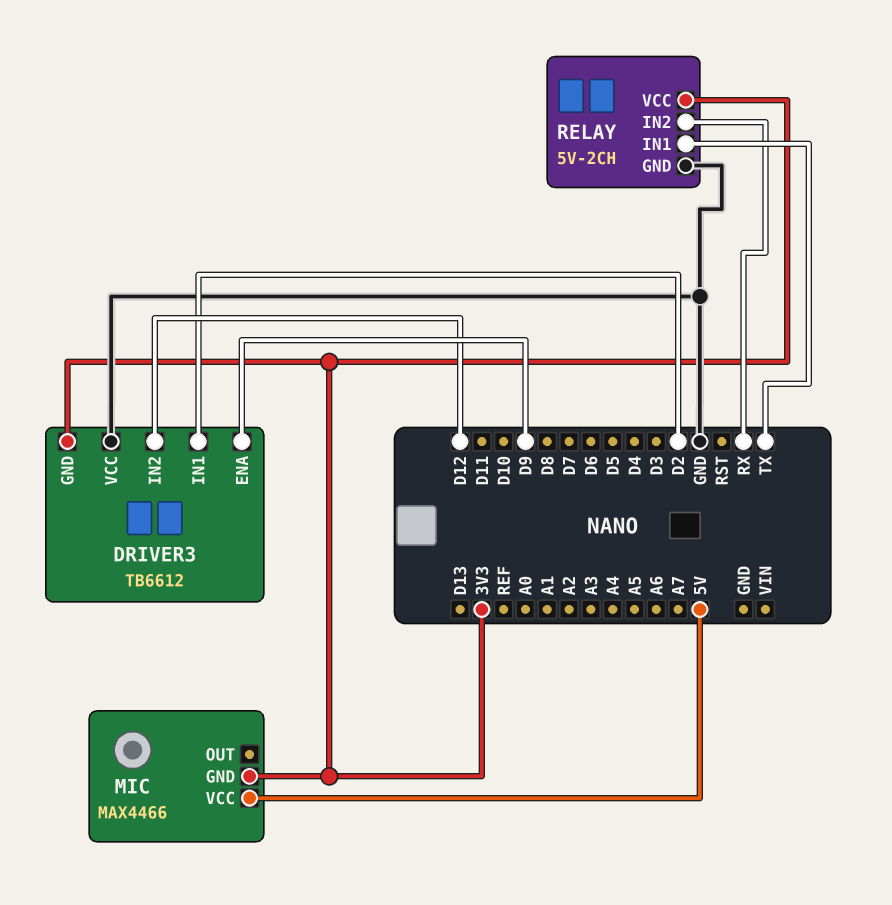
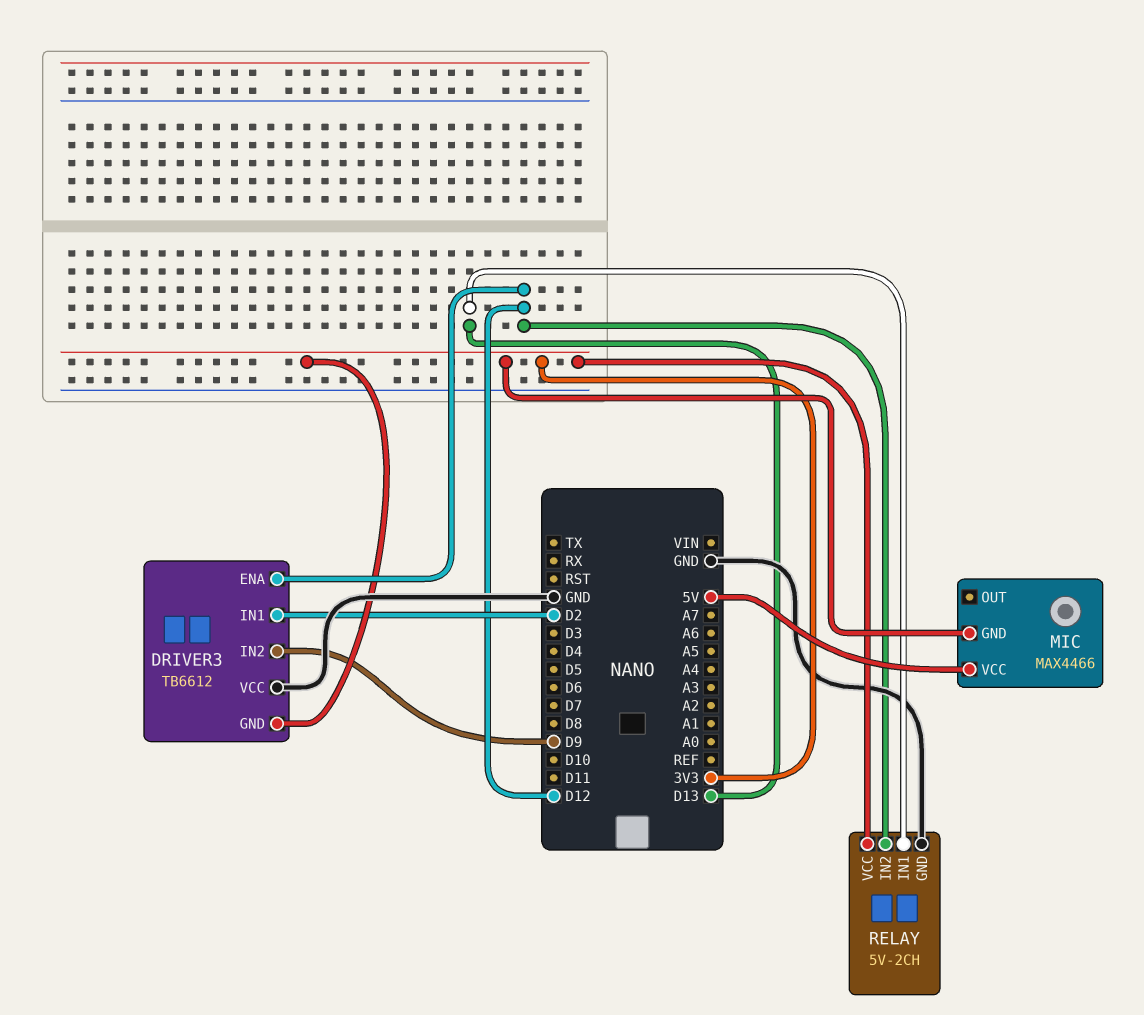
DRIVER3 pin ENA: D9 -> D12
DRIVER3 pin IN2: D12 -> D9
RELAY pin IN1: TX -> D13
RELAY pin IN2: RX -> D12

